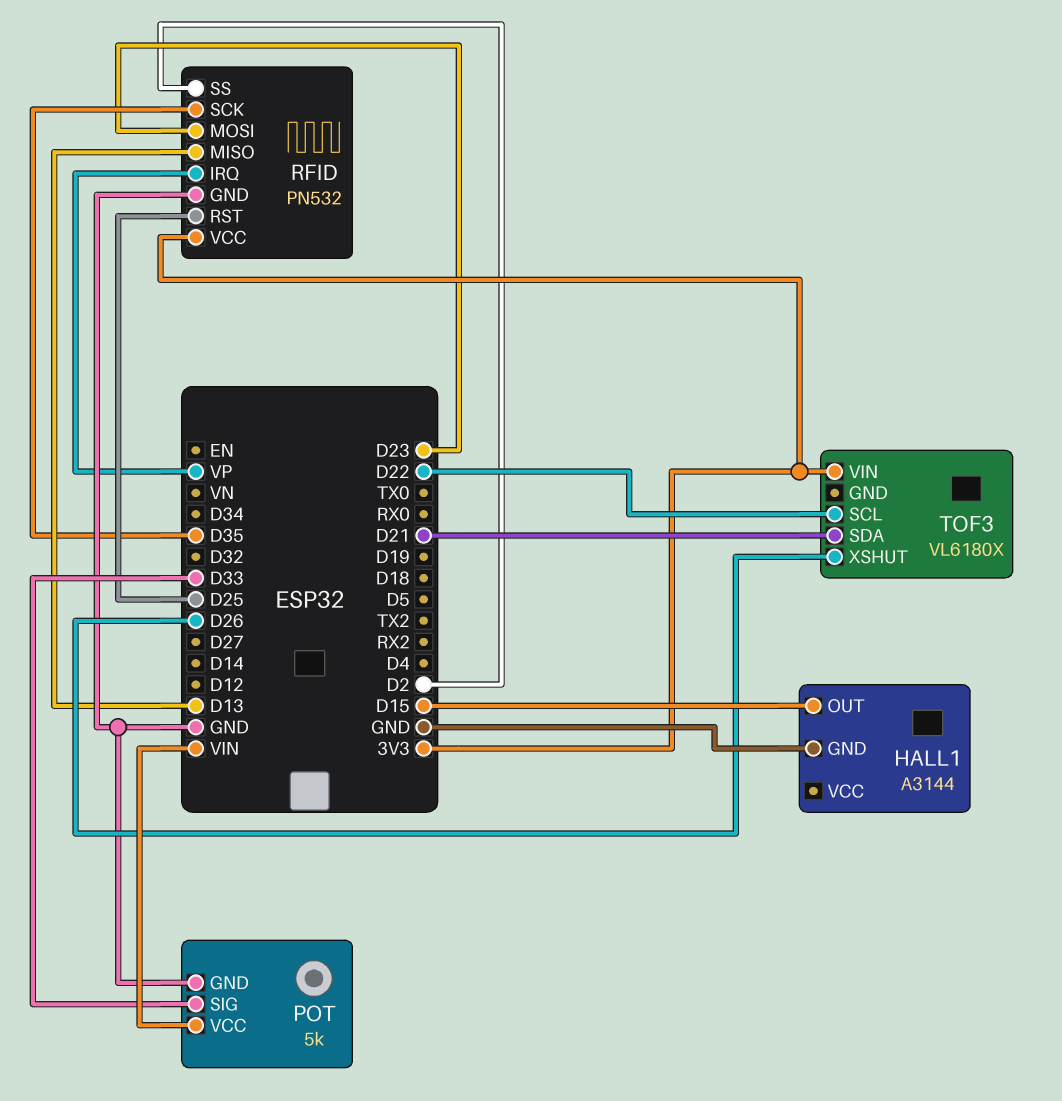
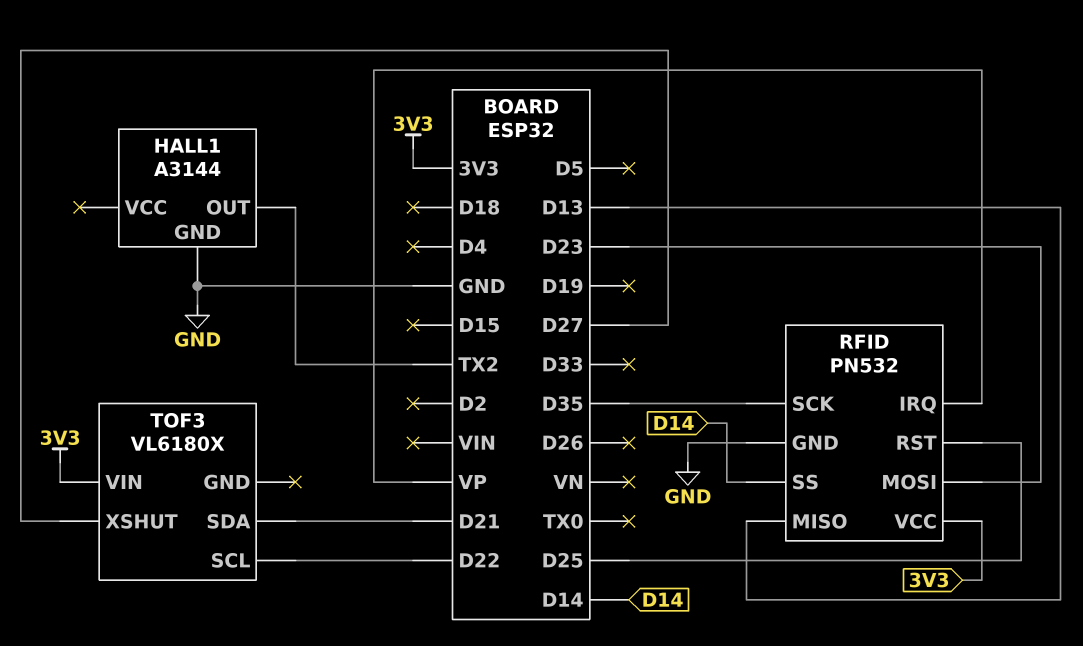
HALL1 pin OUT: D15 -> TX2
POT: 5k -> none
POT pin GND: GND -> none
POT pin SIG: D33 -> none
POT pin VCC: VIN -> none
RFID pin SS: D2 -> D14
TOF3 pin XSHUT: D26 -> D27

